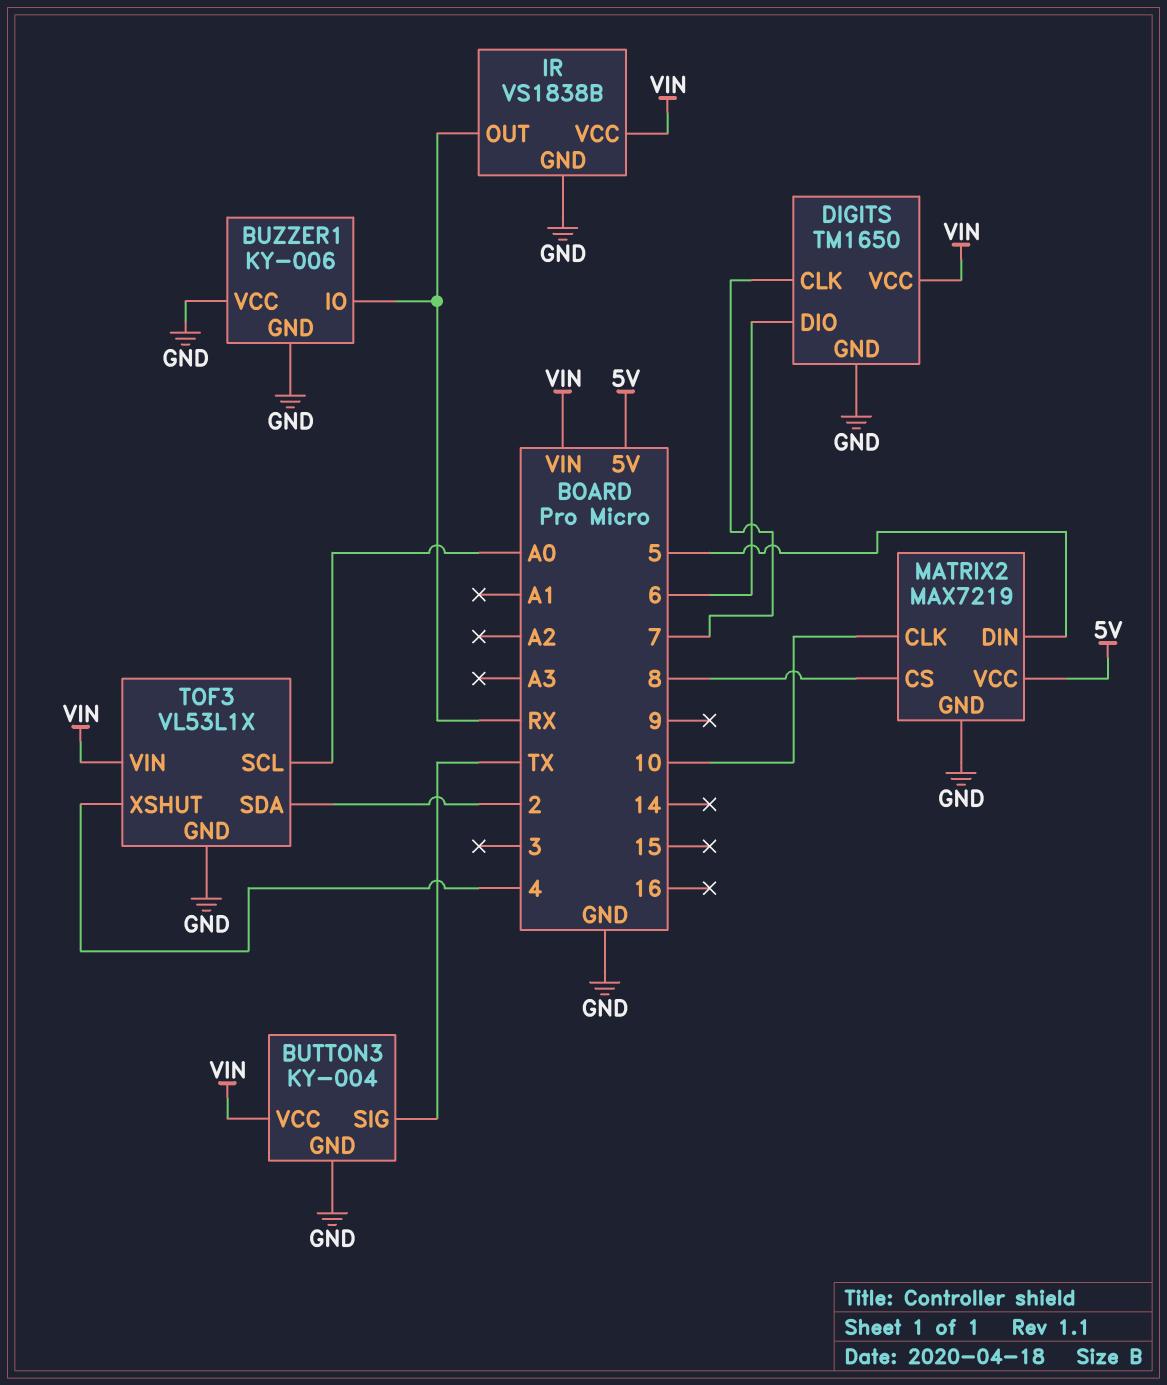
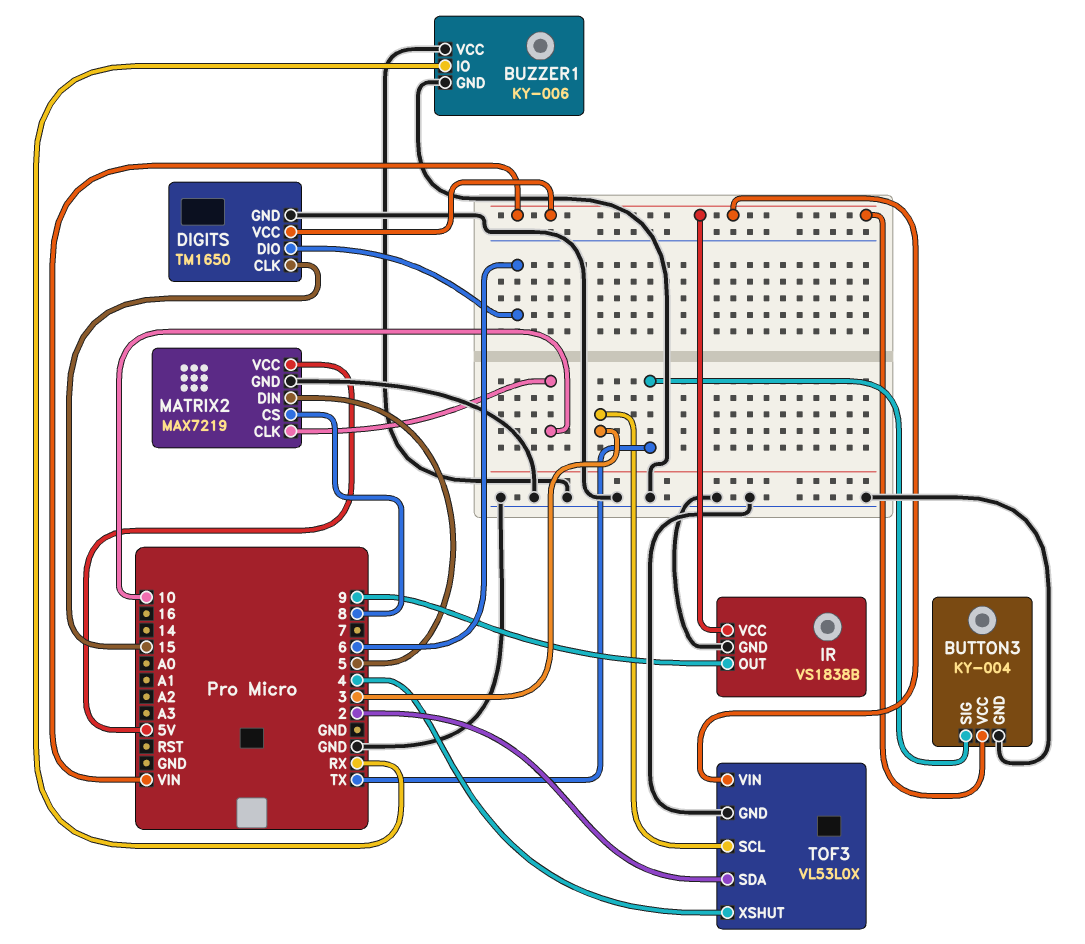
DIGITS pin CLK: 7 -> 15
IR pin OUT: RX -> 9
TOF3: VL53L1X -> VL53L0X
TOF3 pin SCL: A0 -> 3

